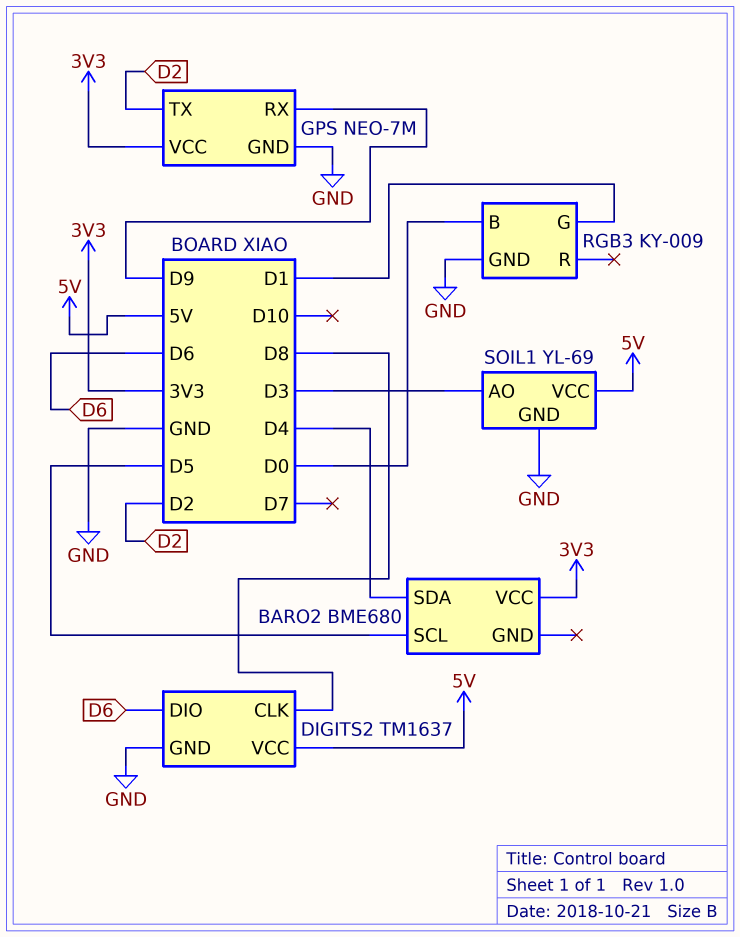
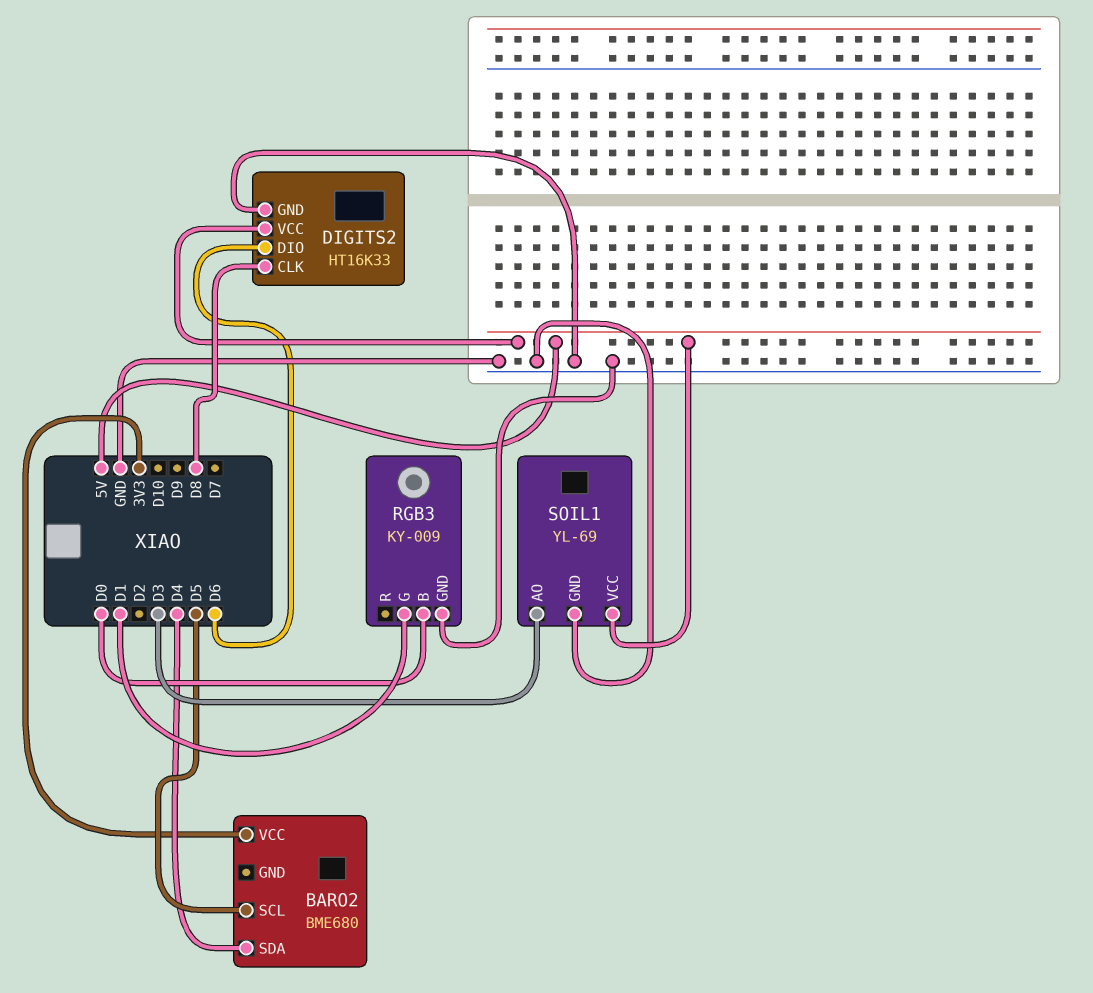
DIGITS2: TM1637 -> HT16K33
GPS: NEO-7M -> none
GPS pin GND: GND -> none
GPS pin RX: D9 -> none
GPS pin TX: D2 -> none
GPS pin VCC: 3V3 -> none

